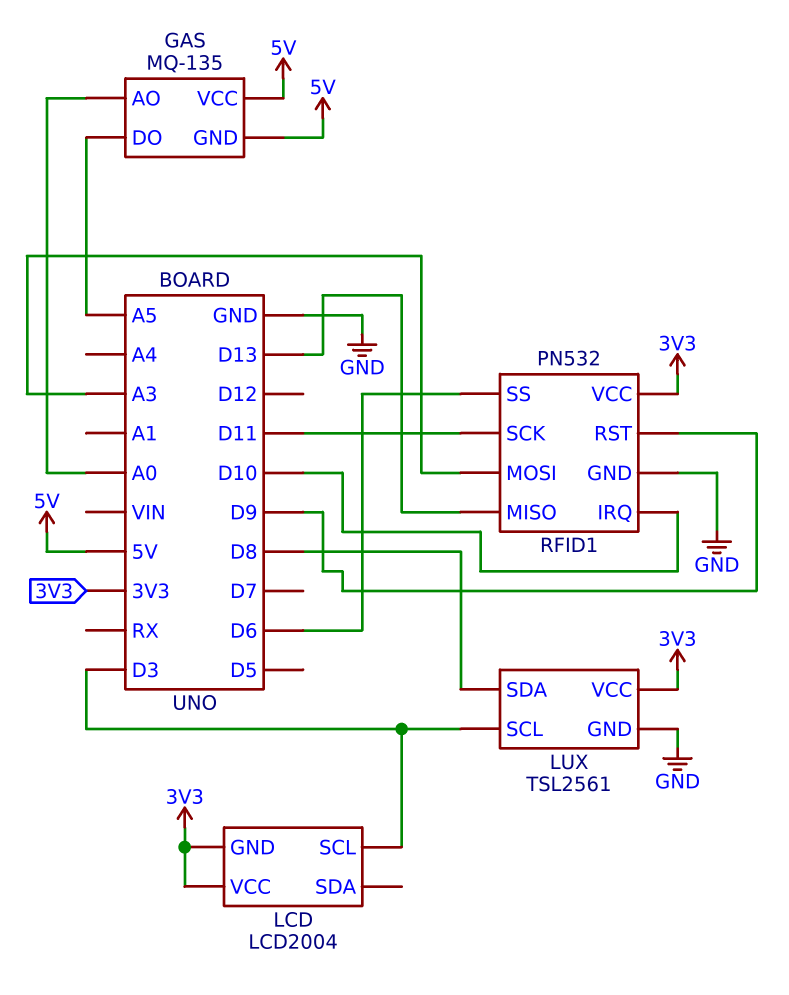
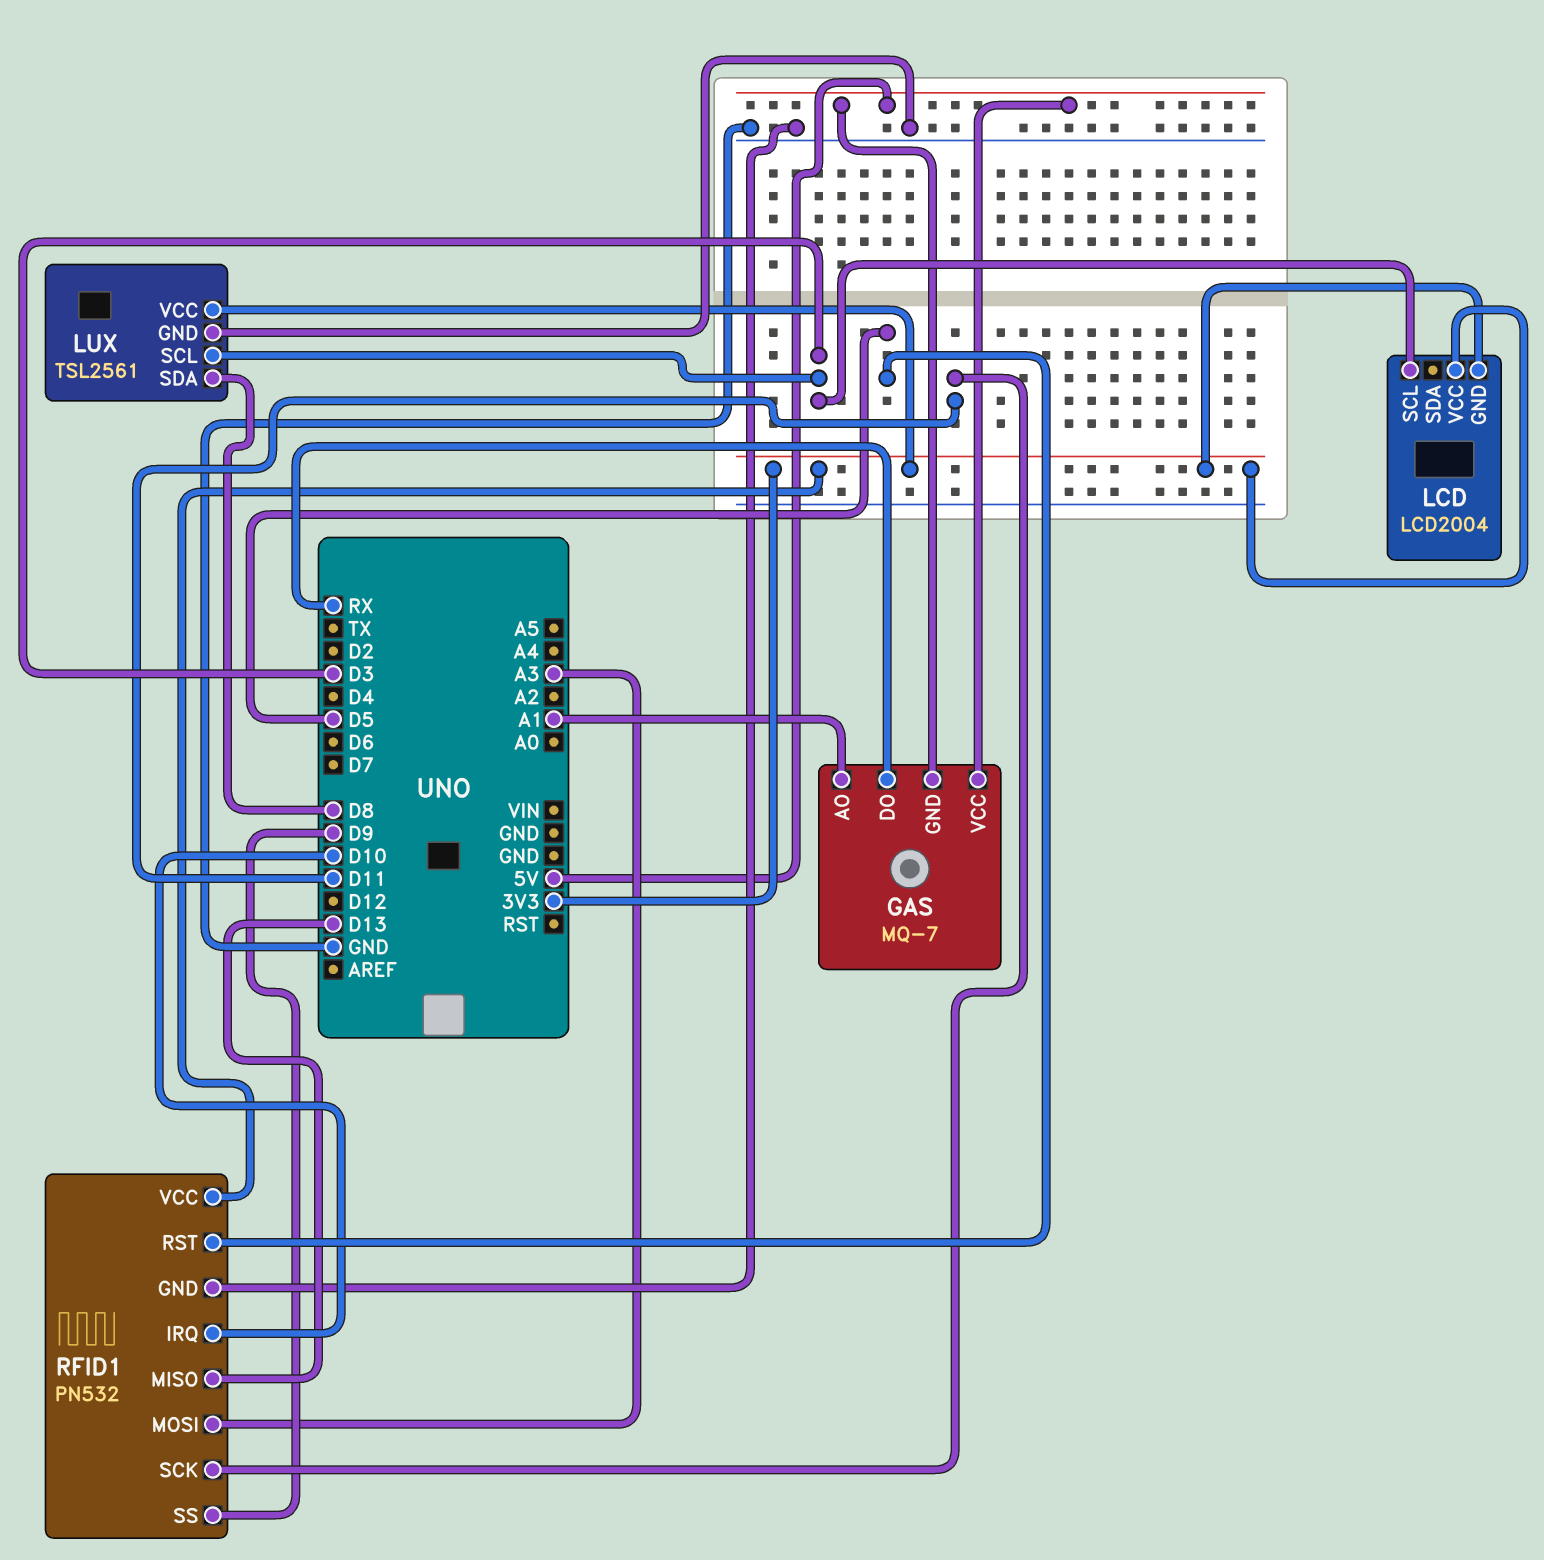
GAS: MQ-135 -> MQ-7
GAS pin AO: A0 -> A1
GAS pin DO: A5 -> RX
RFID1 pin RST: D9 -> D5
RFID1 pin SS: D6 -> D9

